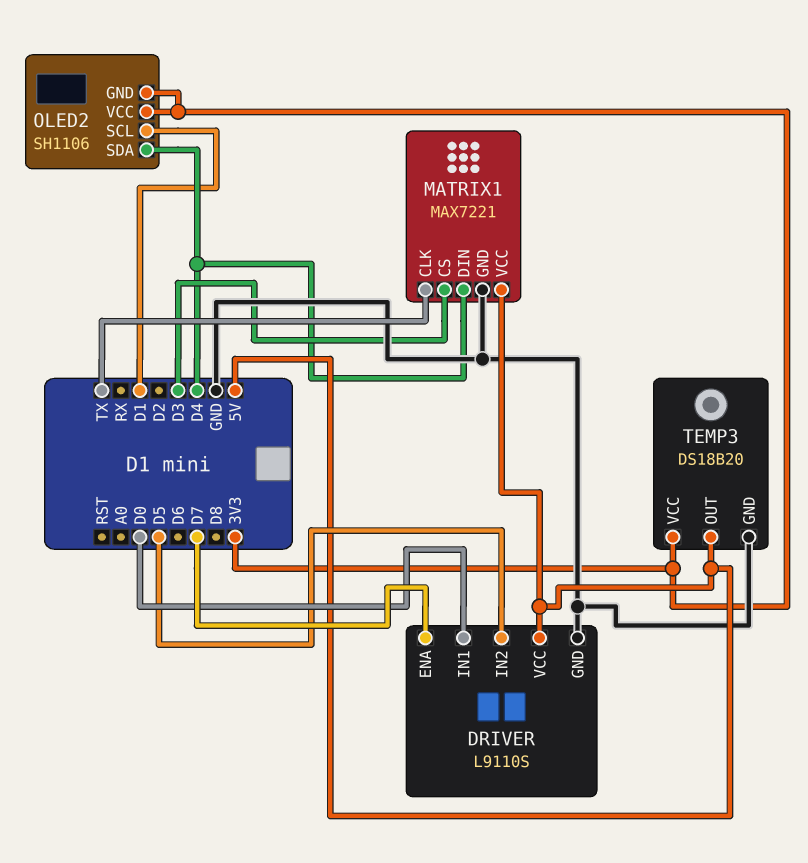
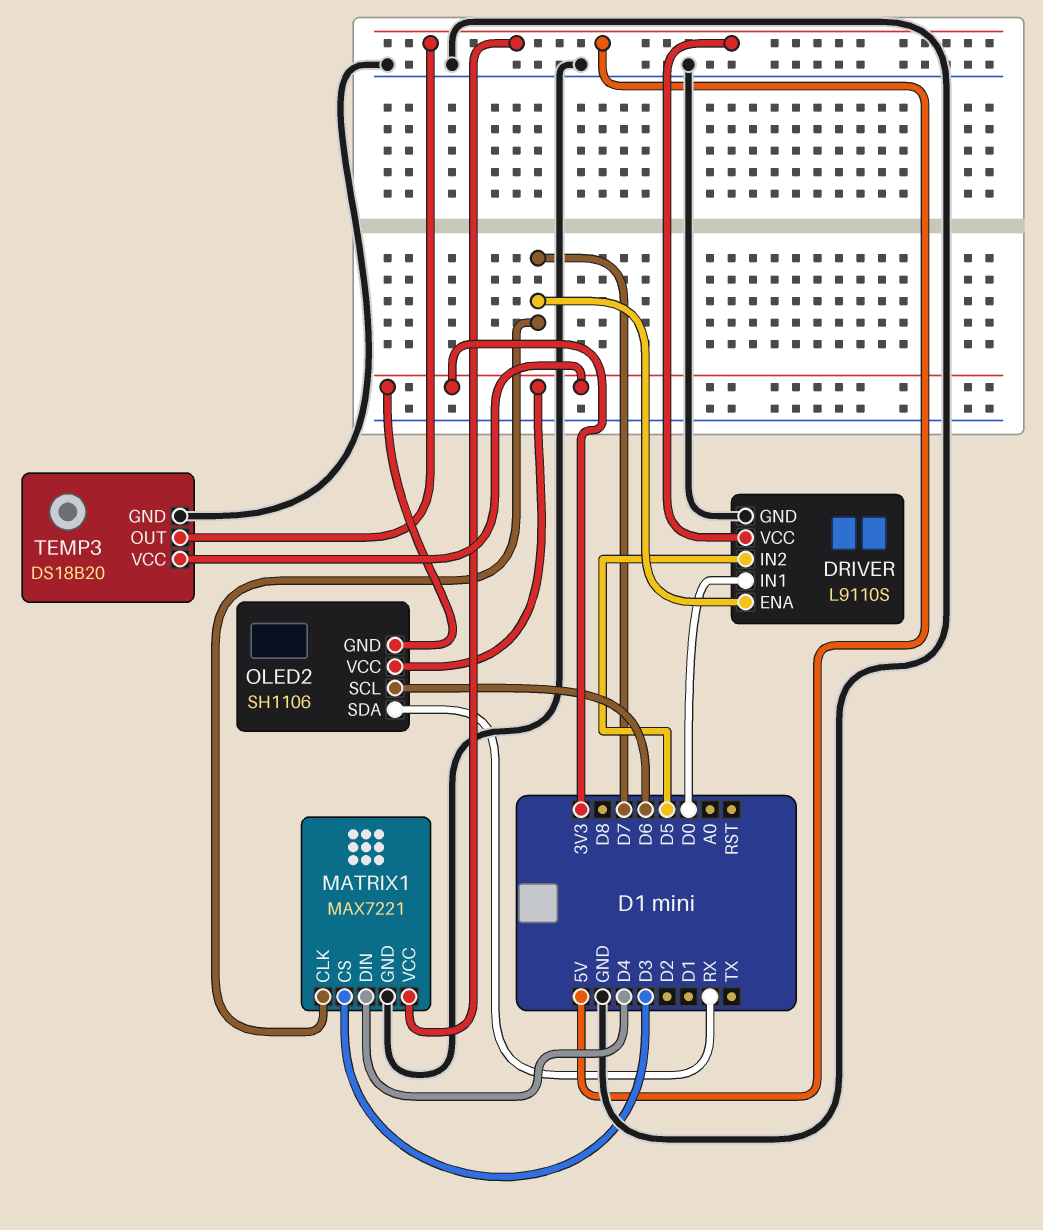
MATRIX1 pin CLK: TX -> D7
OLED2 pin SCL: D1 -> D6
OLED2 pin SDA: D4 -> RX

